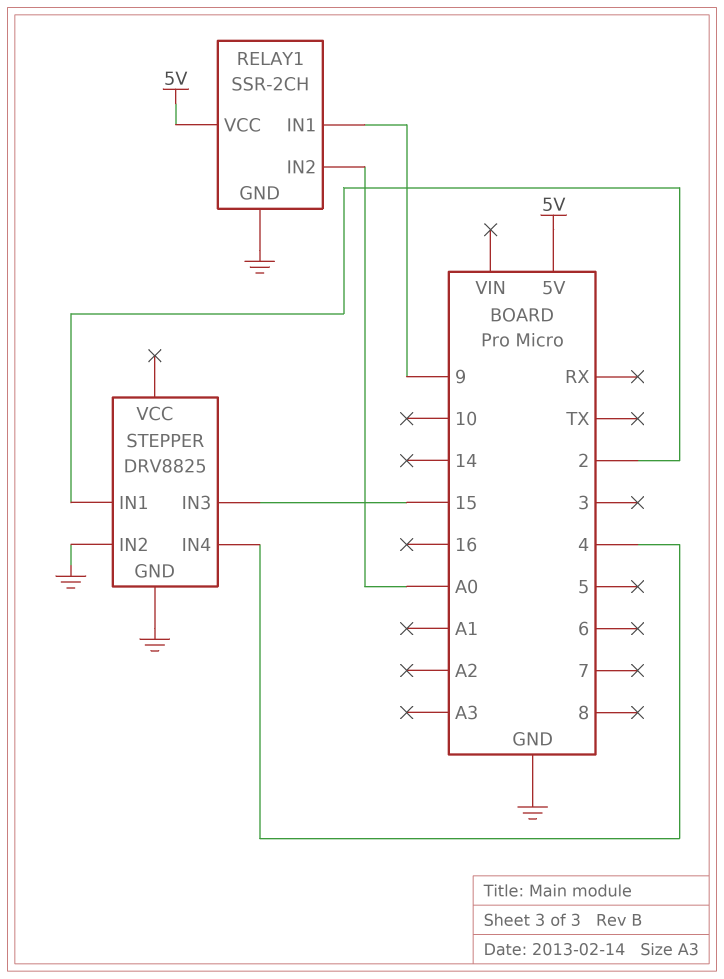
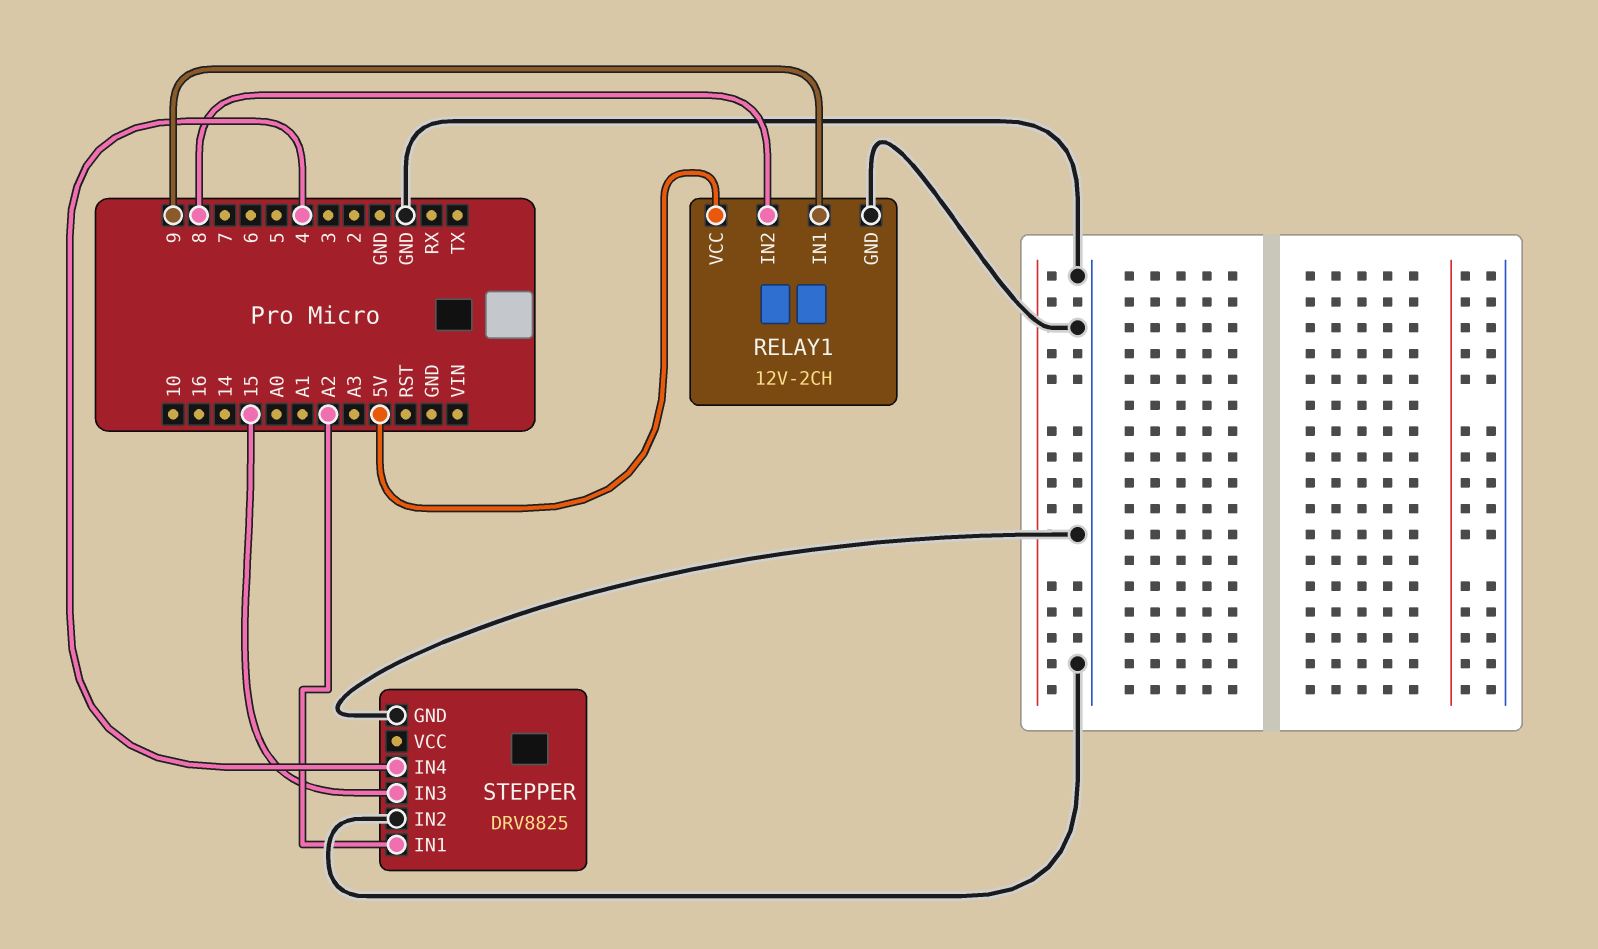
RELAY1: SSR-2CH -> 12V-2CH
RELAY1 pin IN2: A0 -> 8
STEPPER pin IN1: 2 -> A2

